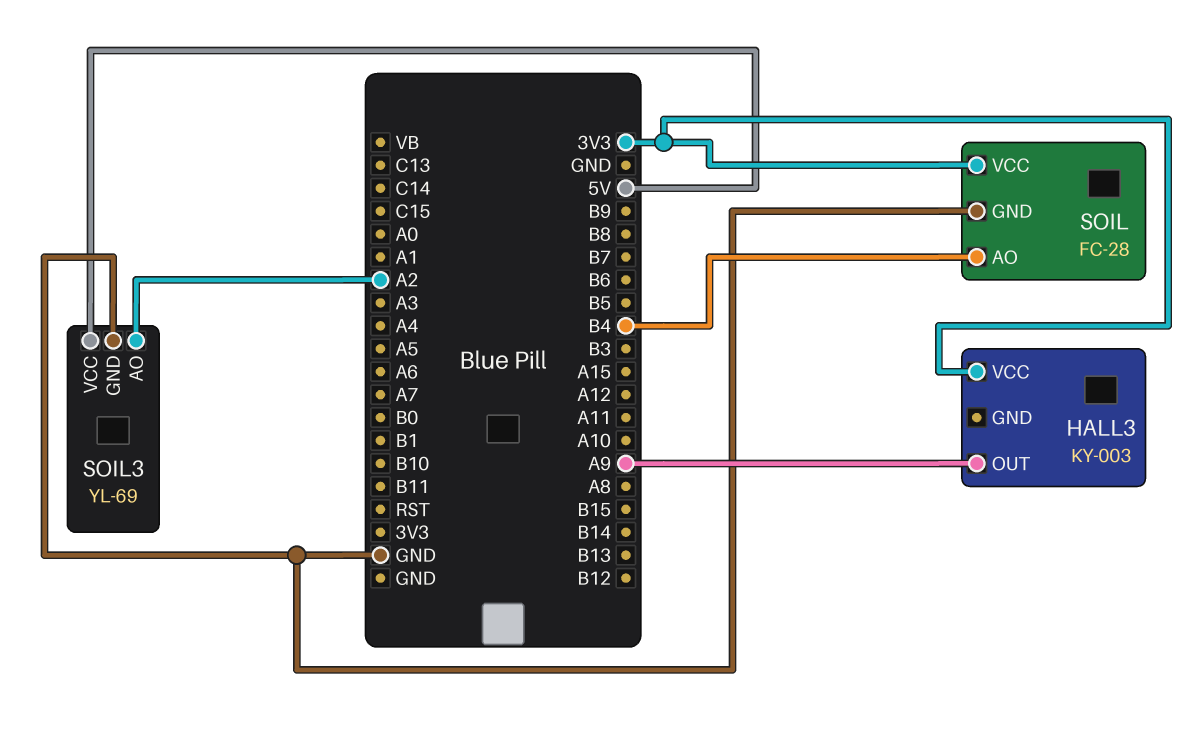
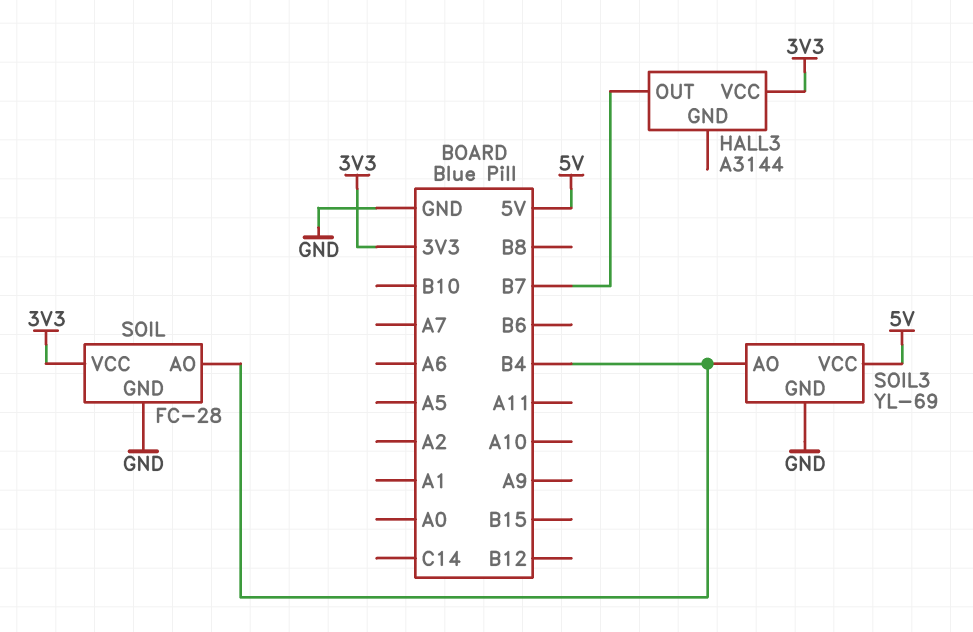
HALL3: KY-003 -> A3144
HALL3 pin OUT: A9 -> B7
SOIL3 pin AO: A2 -> B4

